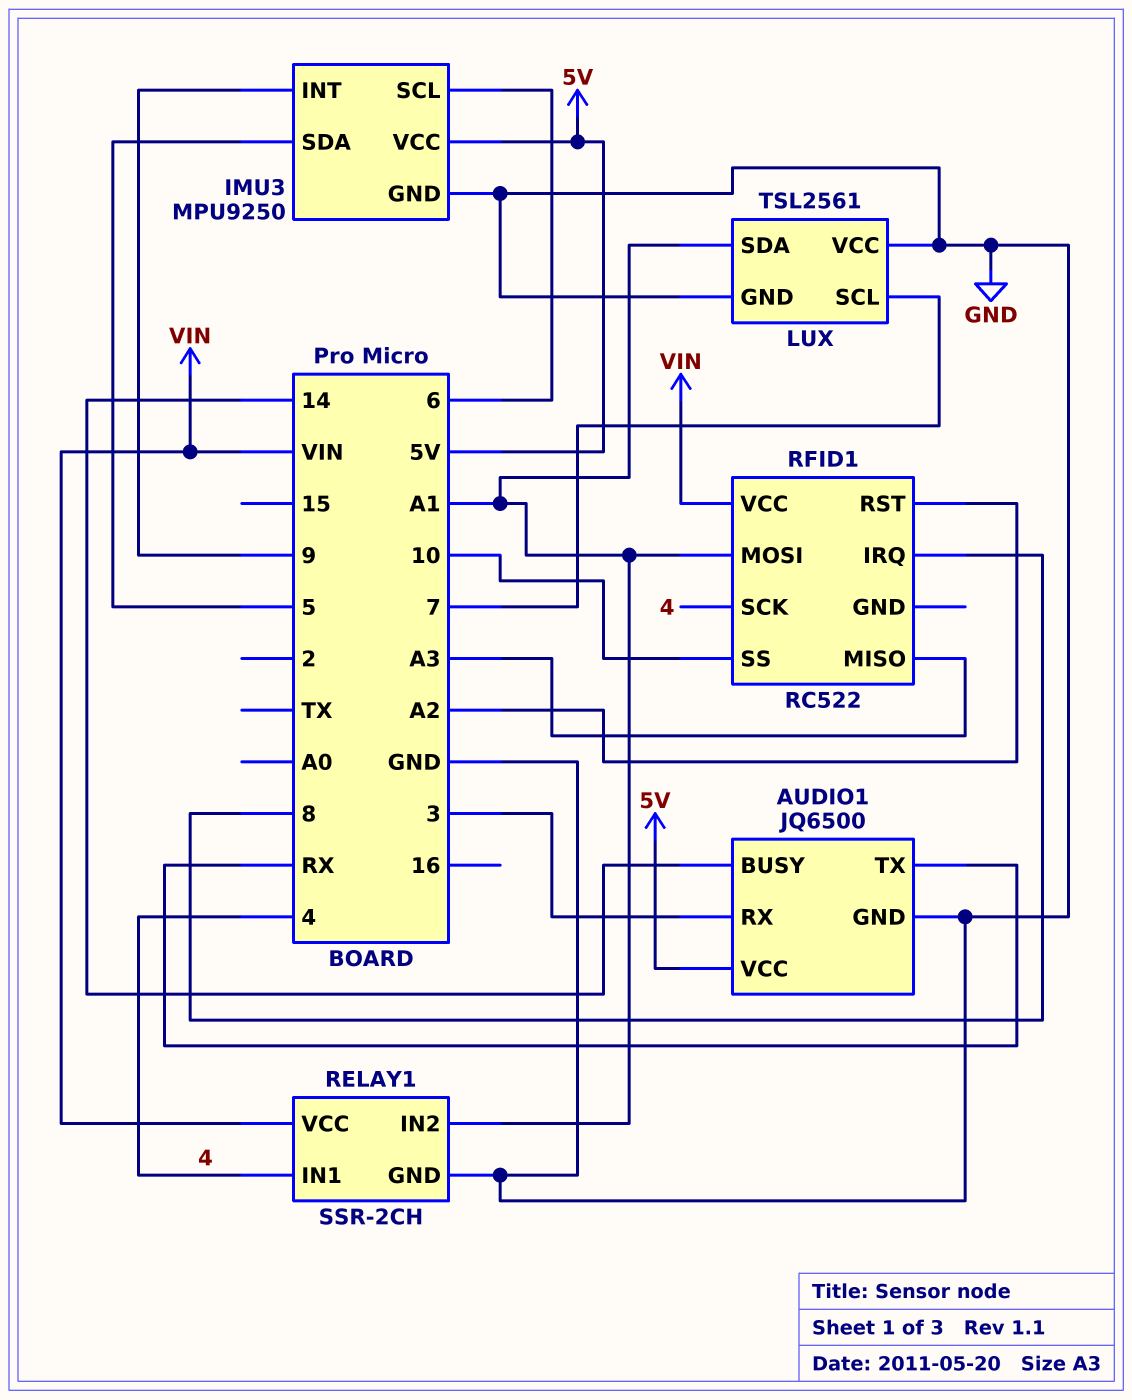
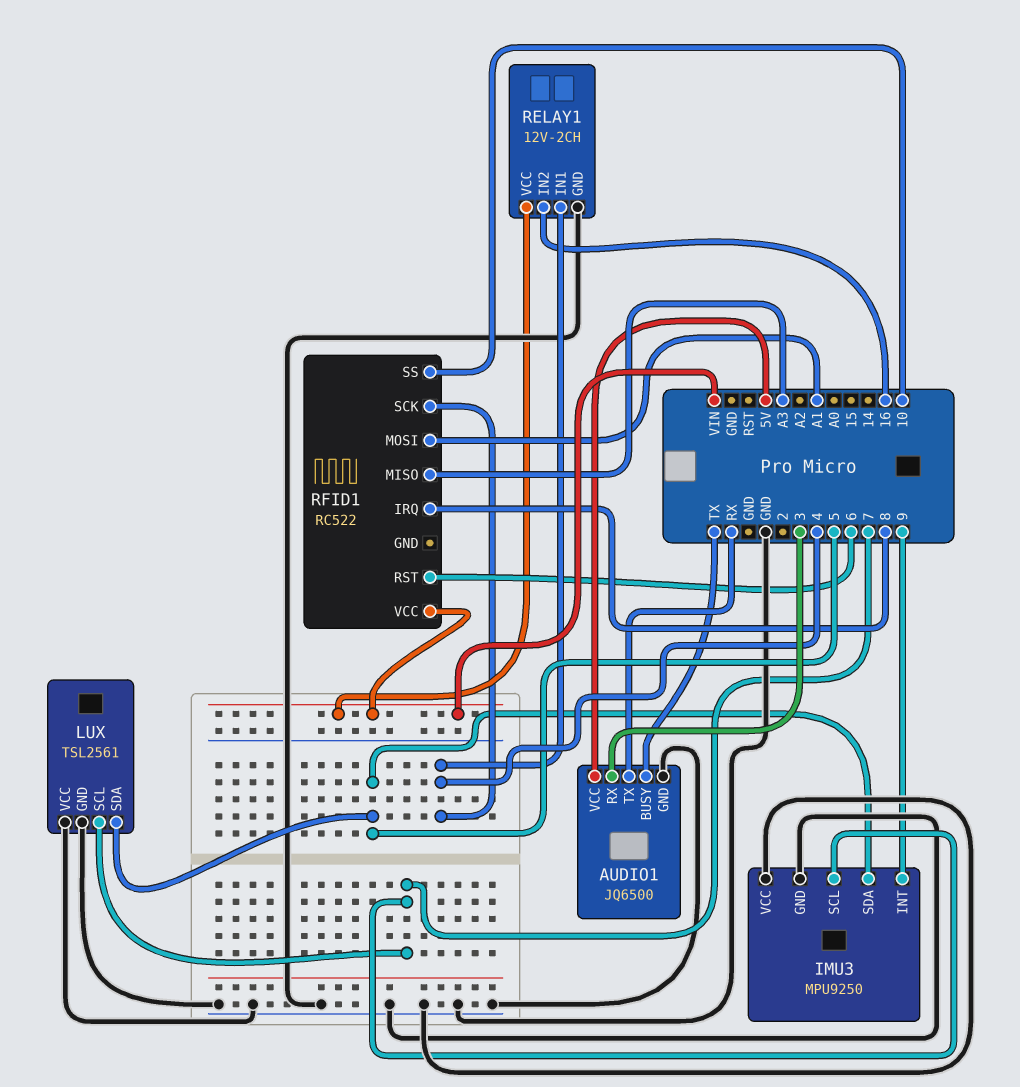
AUDIO1 pin BUSY: 14 -> TX
IMU3 pin SCL: 6 -> 7
IMU3 pin VCC: 5V -> GND
LUX pin SDA: A1 -> 5
RELAY1: SSR-2CH -> 12V-2CH
RELAY1 pin IN2: A1 -> 16
RFID1 pin RST: A2 -> 6

